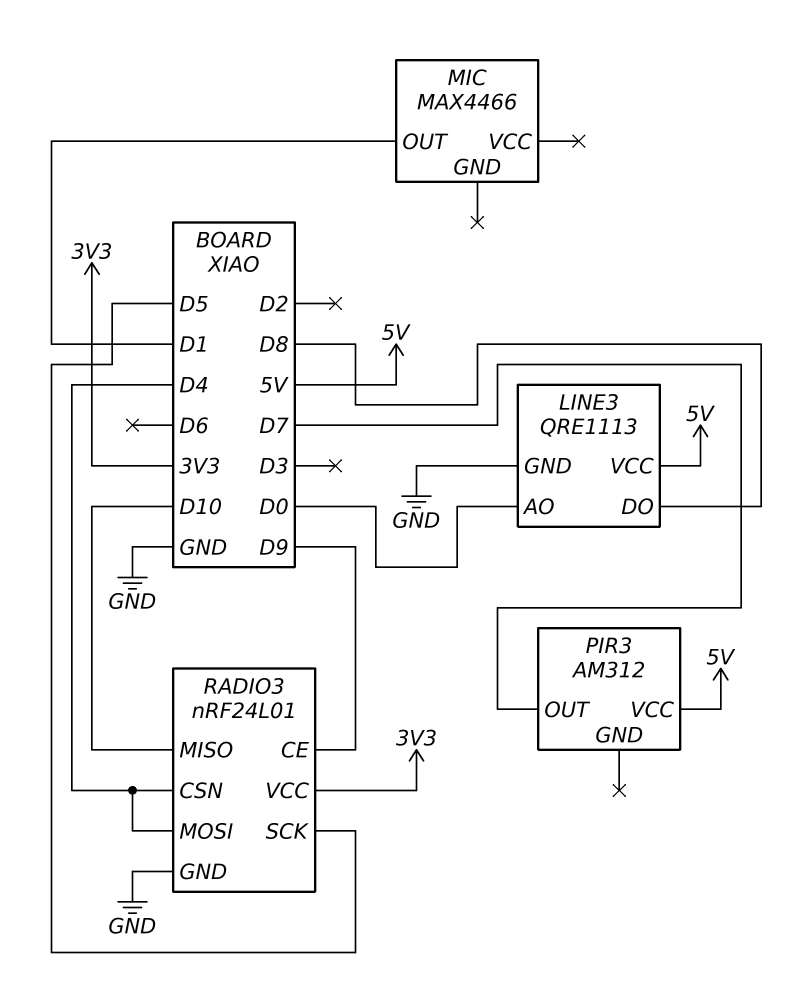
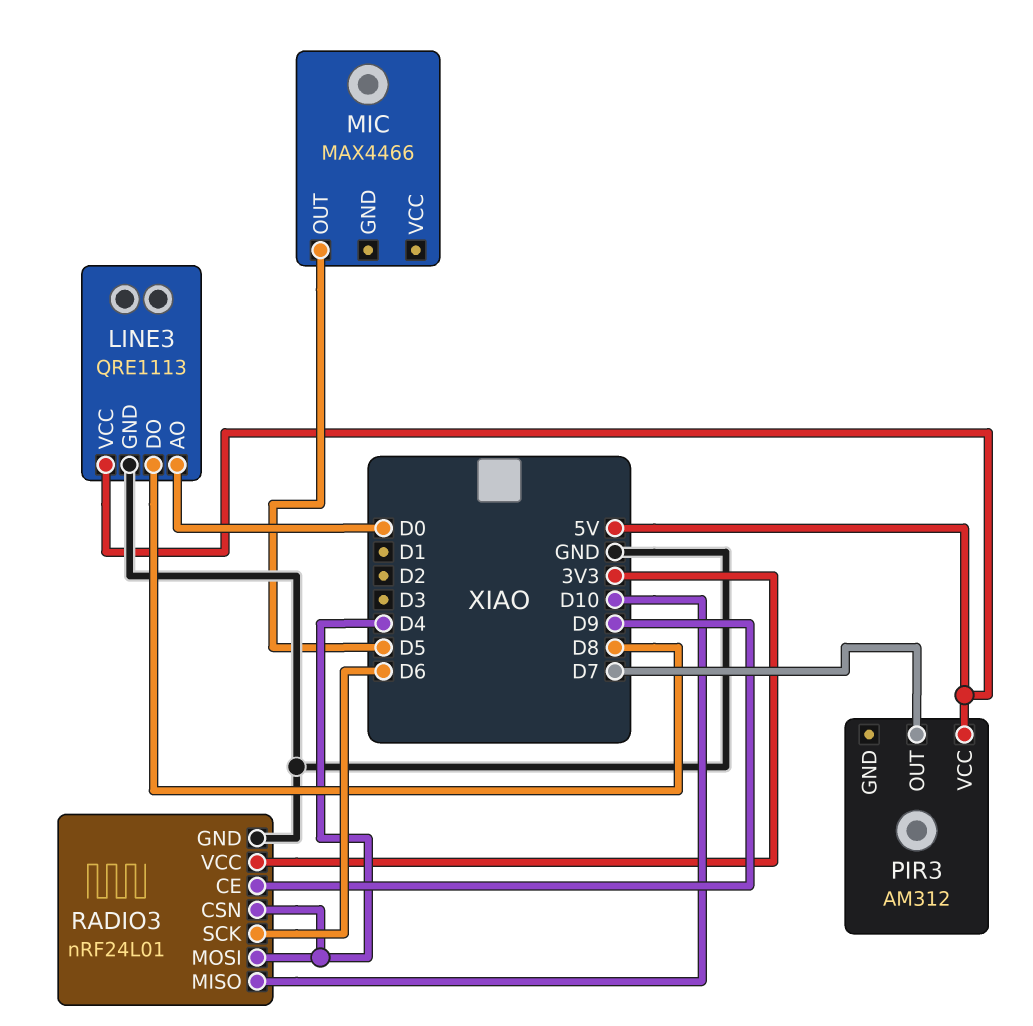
MIC pin OUT: D1 -> D5
RADIO3 pin SCK: D5 -> D6

